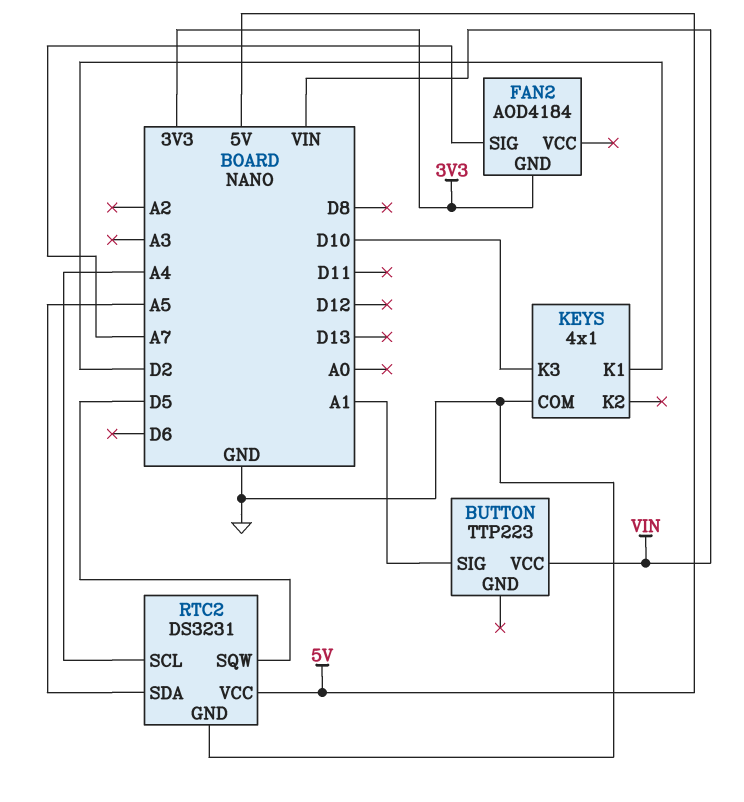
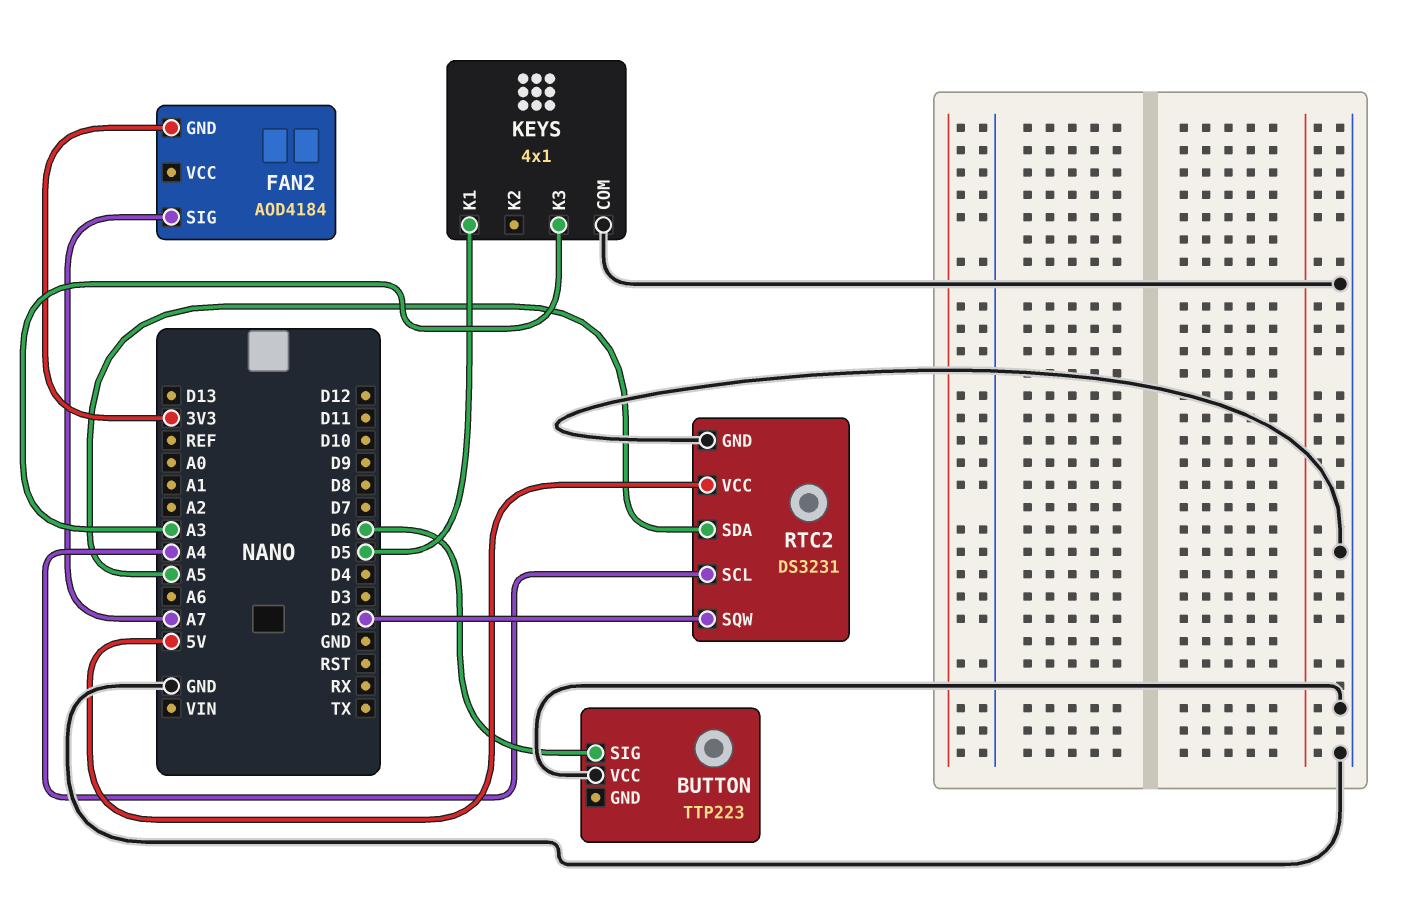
BUTTON pin SIG: A1 -> D6
BUTTON pin VCC: VIN -> GND
KEYS pin K1: D2 -> D5
KEYS pin K3: D10 -> A3
RTC2 pin SQW: D5 -> D2

